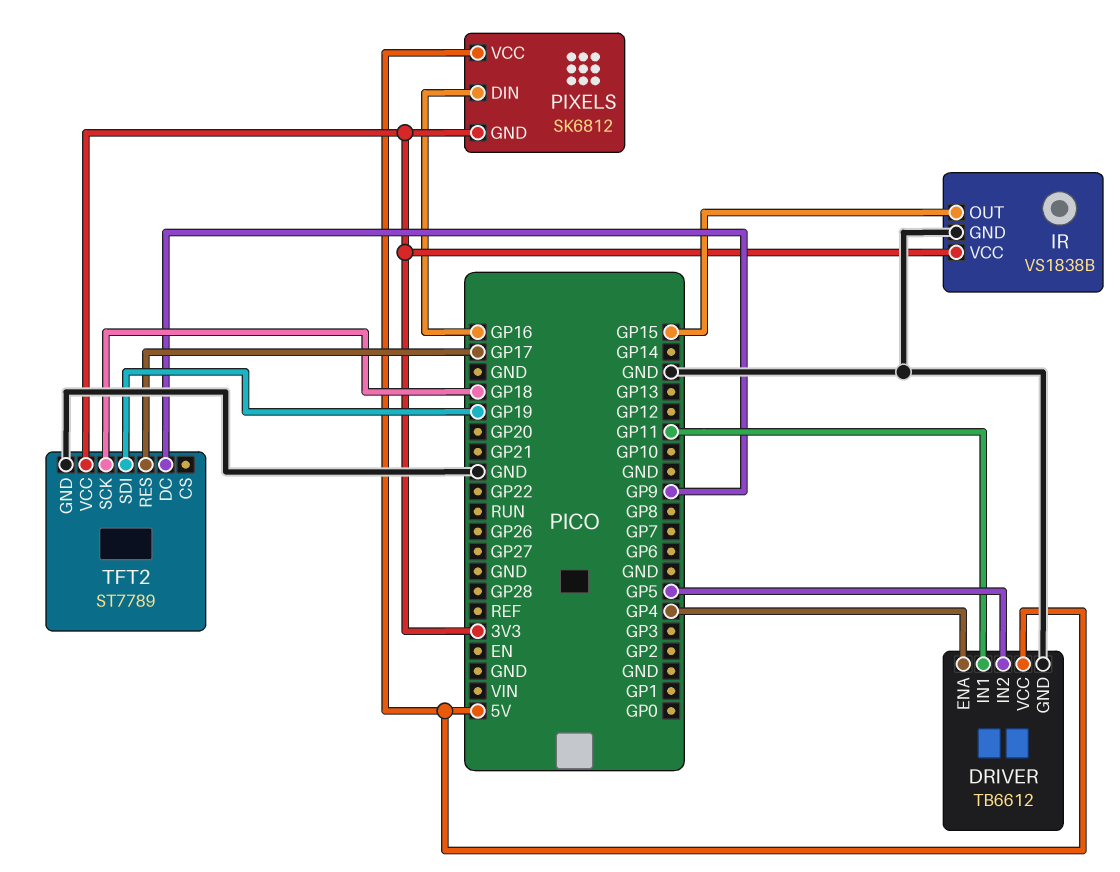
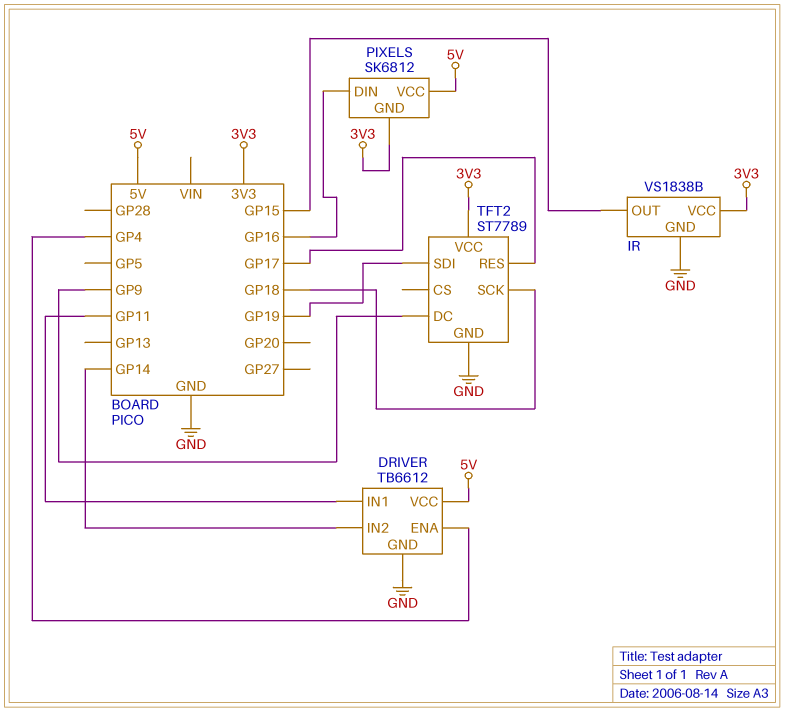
DRIVER pin IN2: GP5 -> GP14

